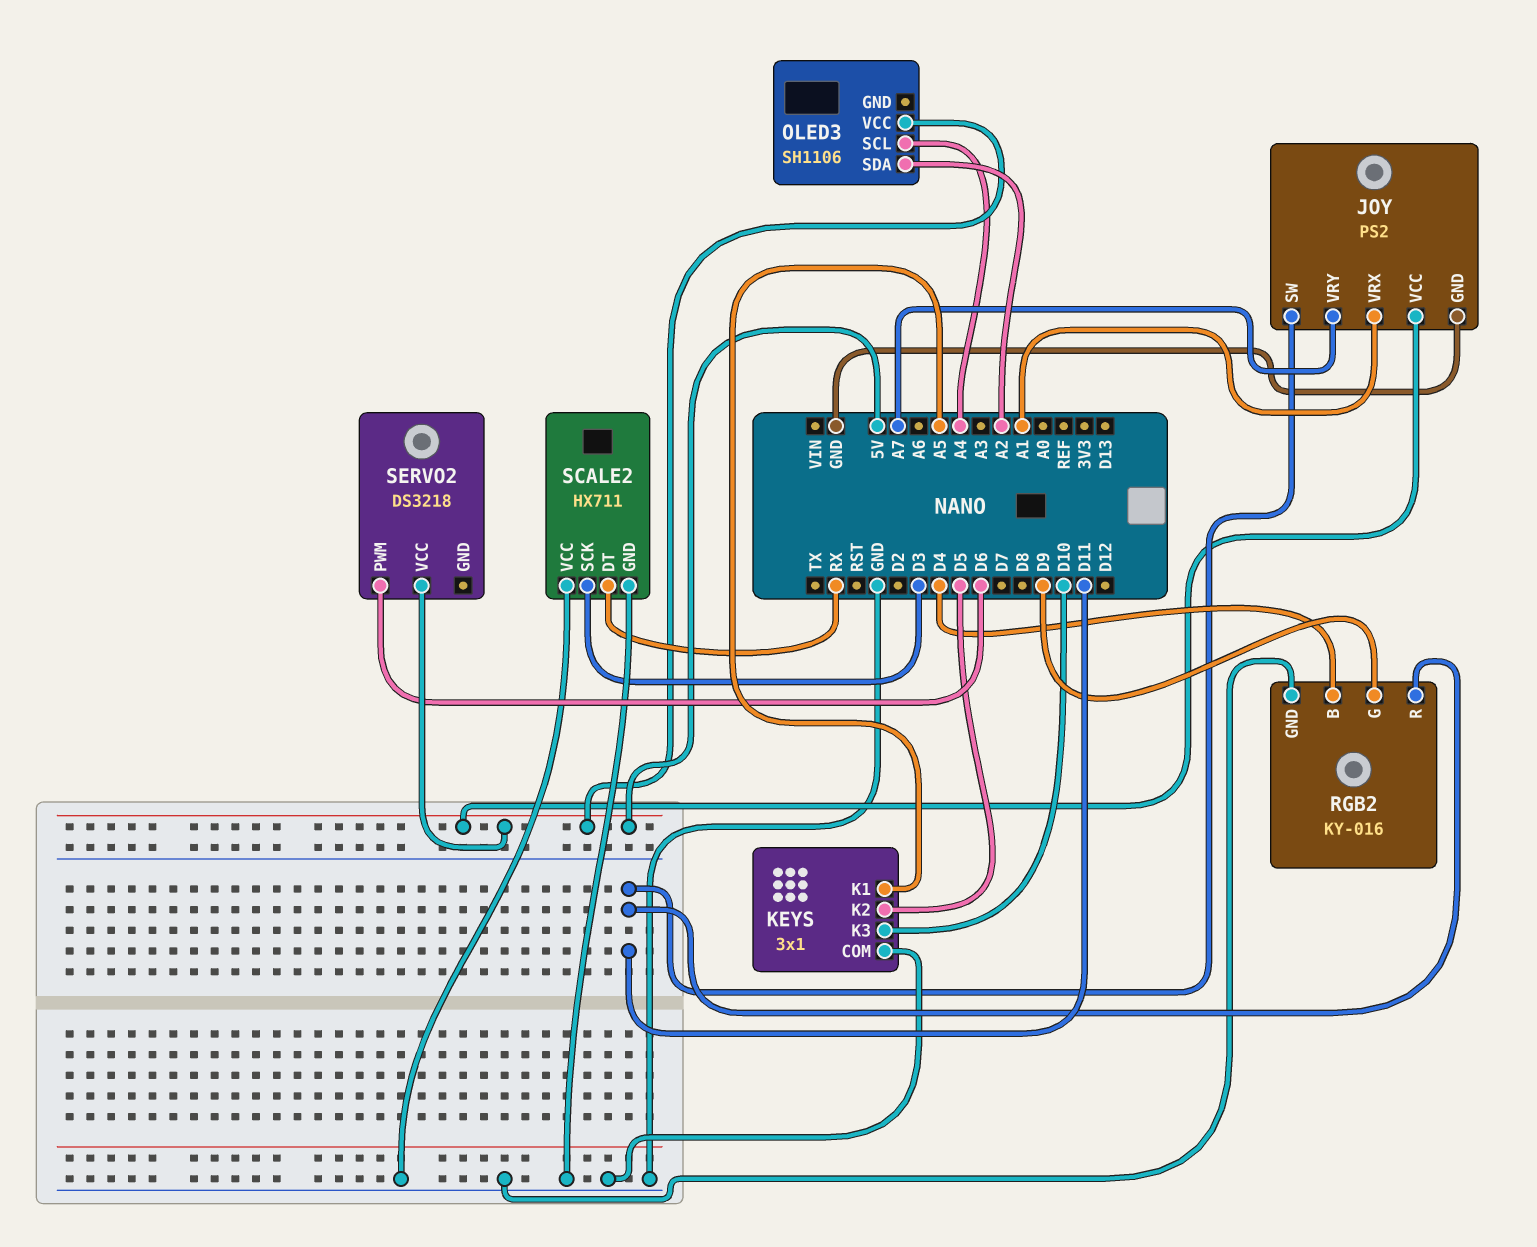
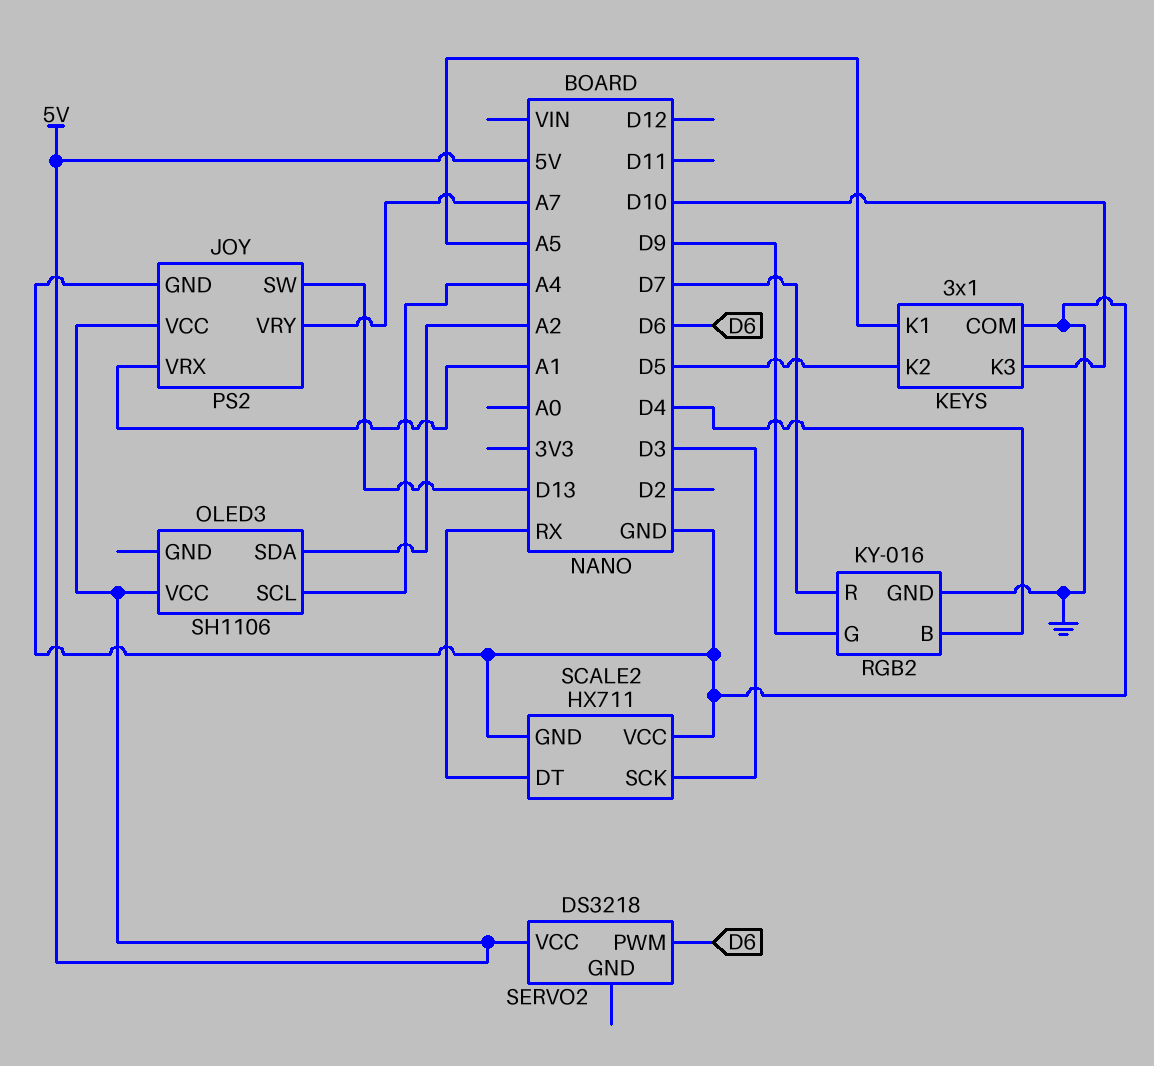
JOY pin SW: D11 -> D13
RGB2 pin R: D11 -> D7

